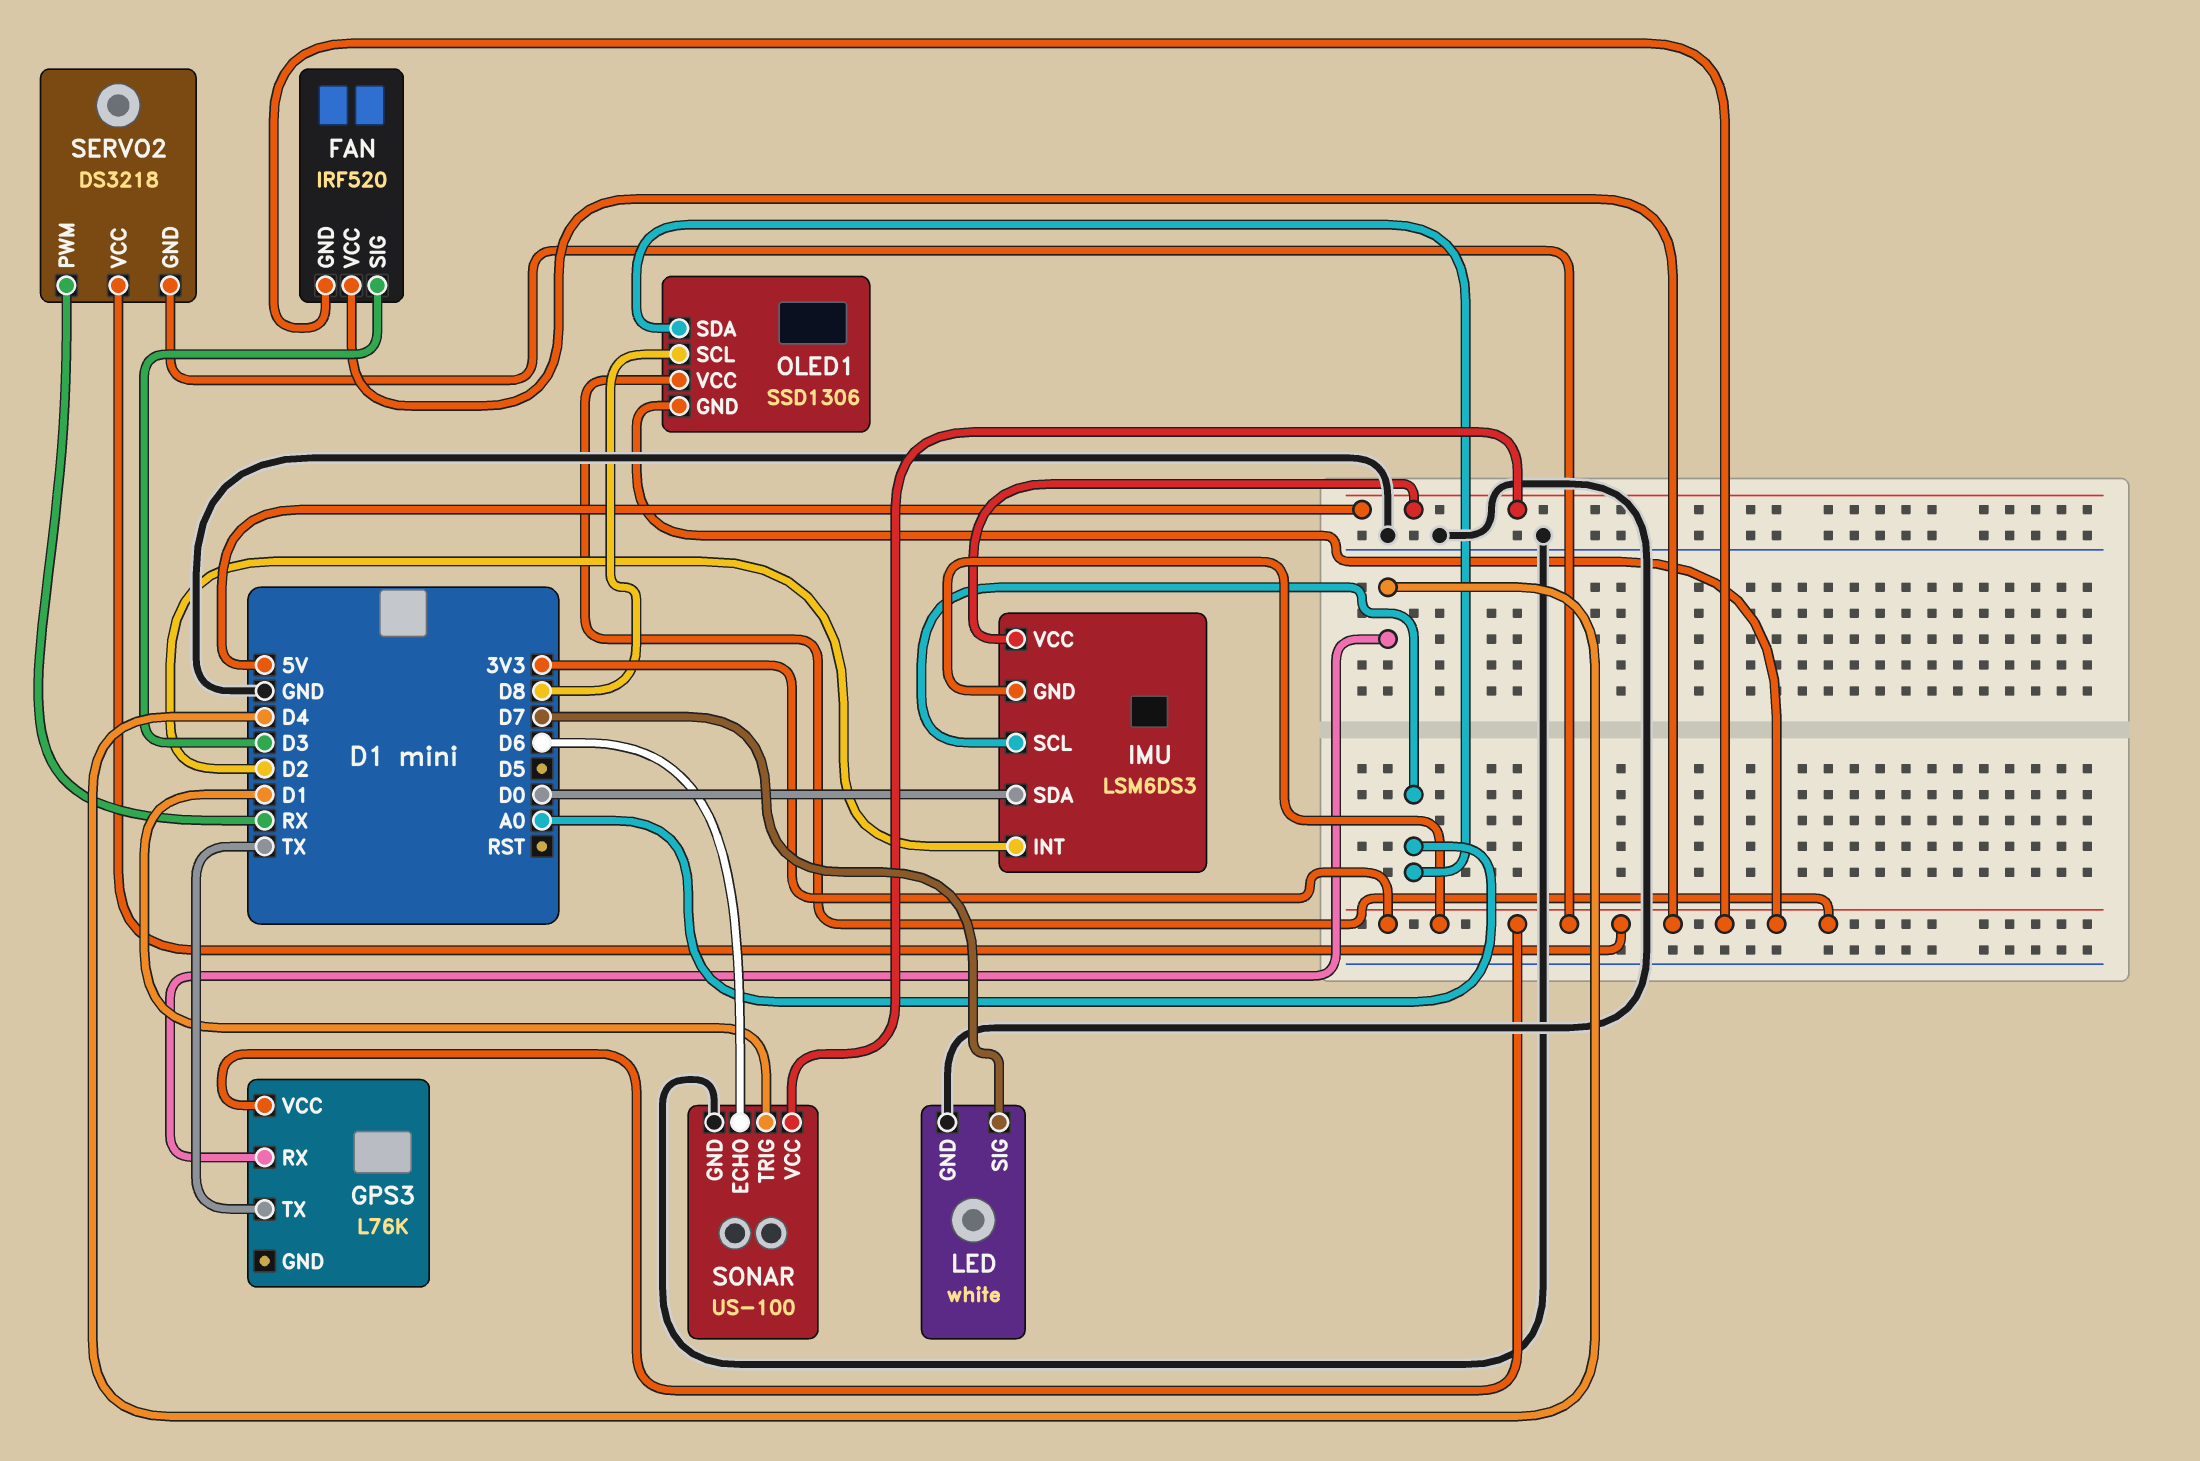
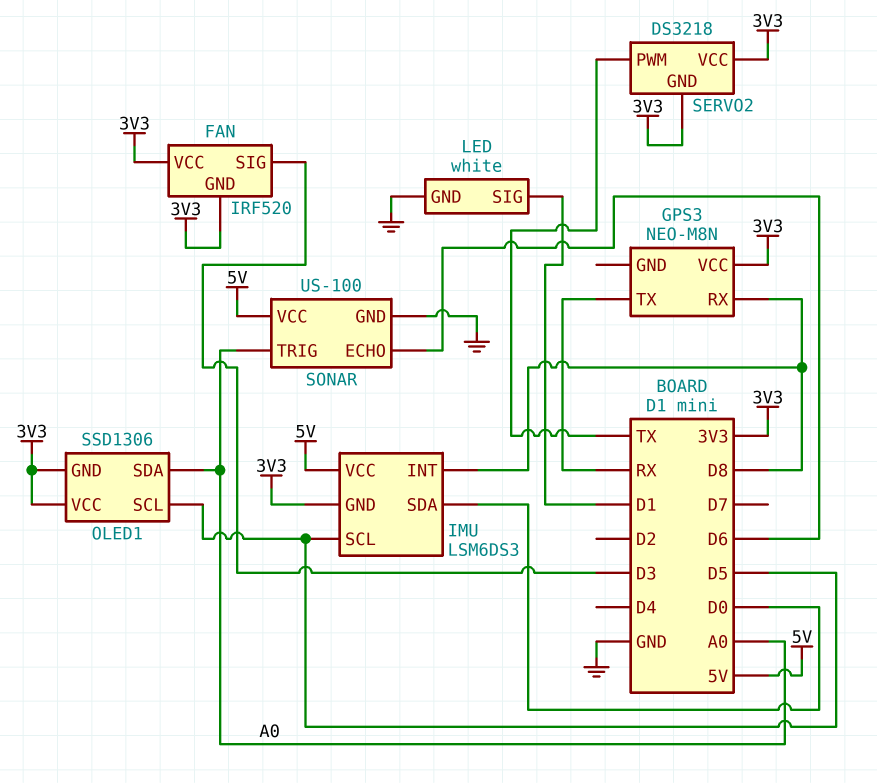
GPS3: L76K -> NEO-M8N
GPS3 pin RX: D4 -> D8
GPS3 pin TX: TX -> RX
IMU pin INT: D2 -> D8
IMU pin SCL: A0 -> D5
LED pin SIG: D7 -> D1
OLED1 pin SCL: D8 -> D5
SERVO2 pin PWM: RX -> TX
SONAR pin TRIG: D1 -> A0

